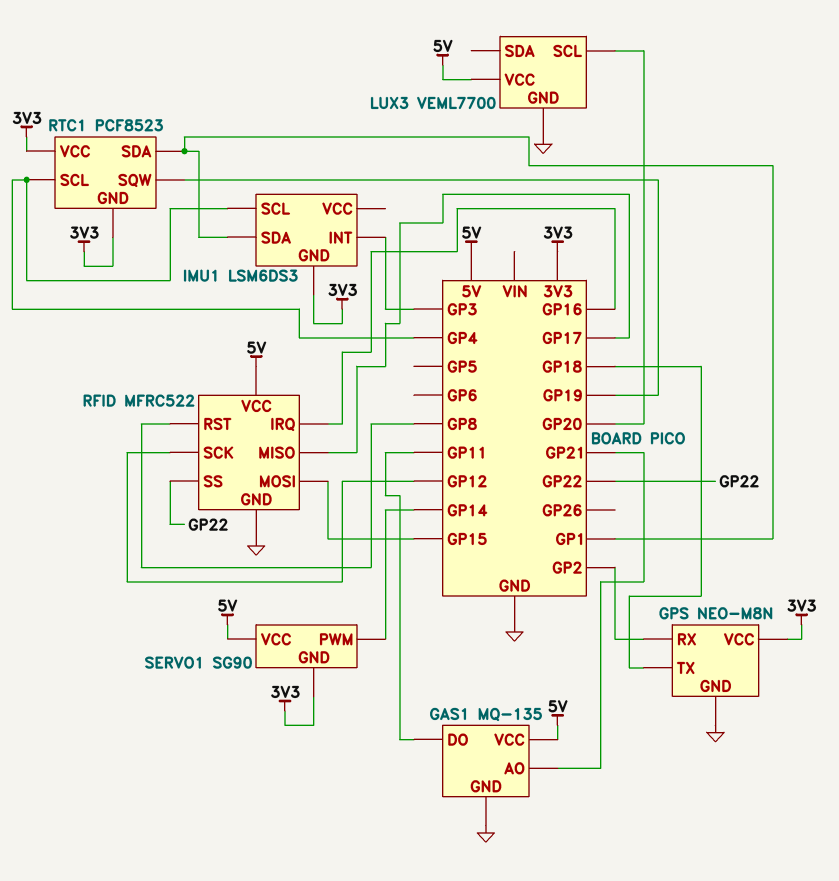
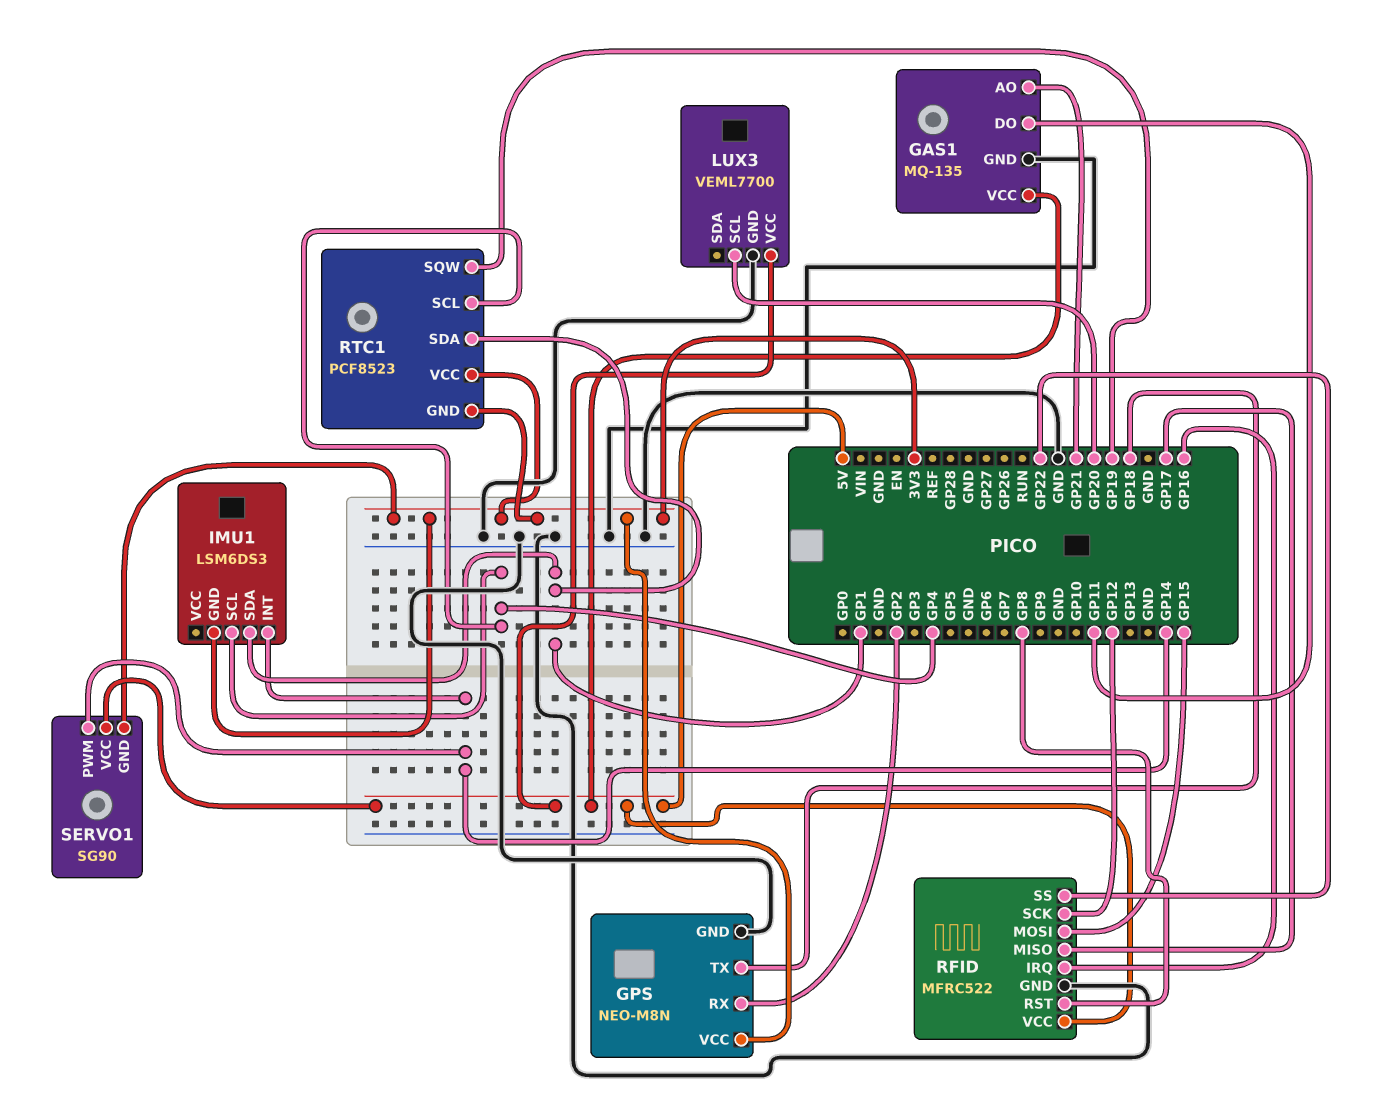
IMU1 pin INT: GP3 -> GP14

